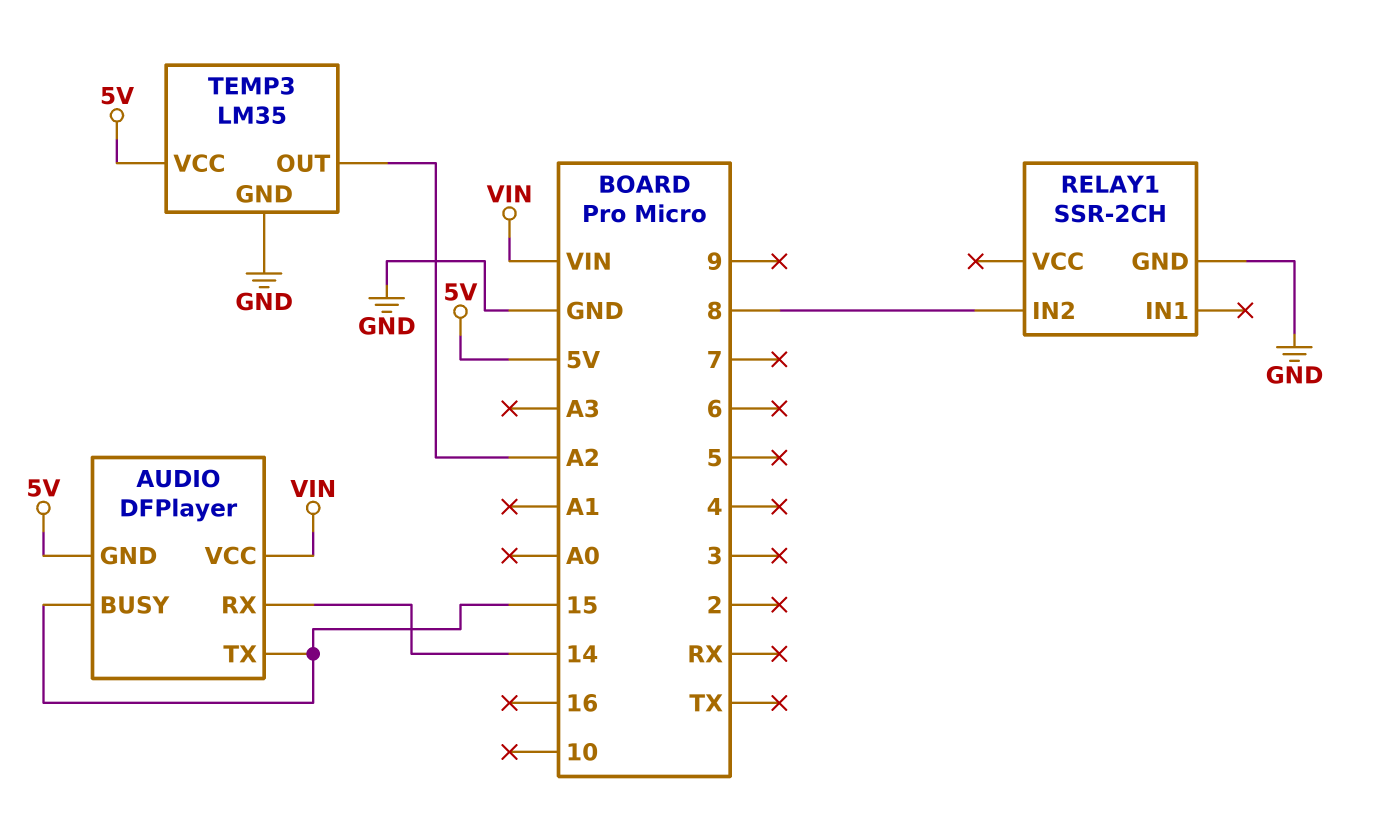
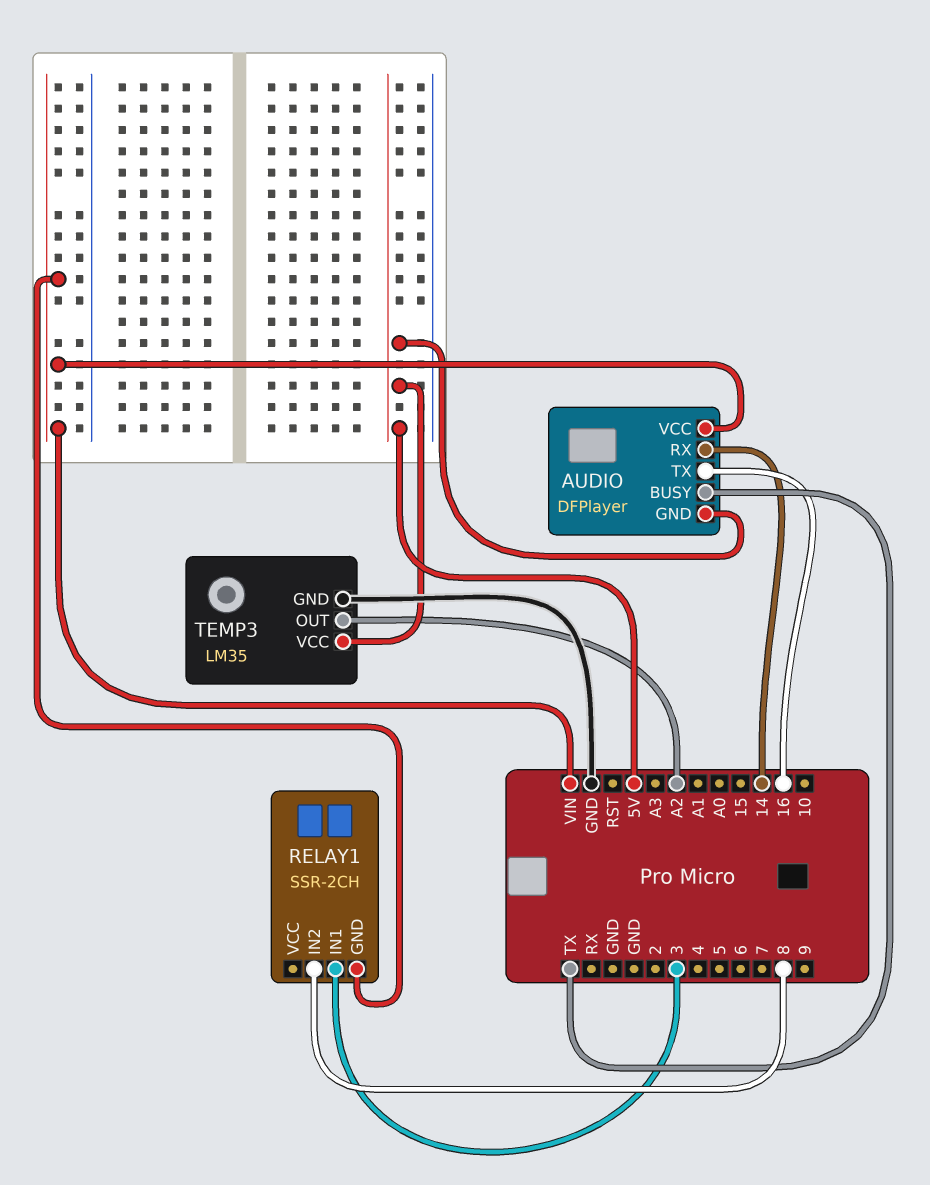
AUDIO pin BUSY: 15 -> TX
AUDIO pin TX: 15 -> 16
RELAY1 pin GND: GND -> VIN
RELAY1 pin IN1: none -> 3

